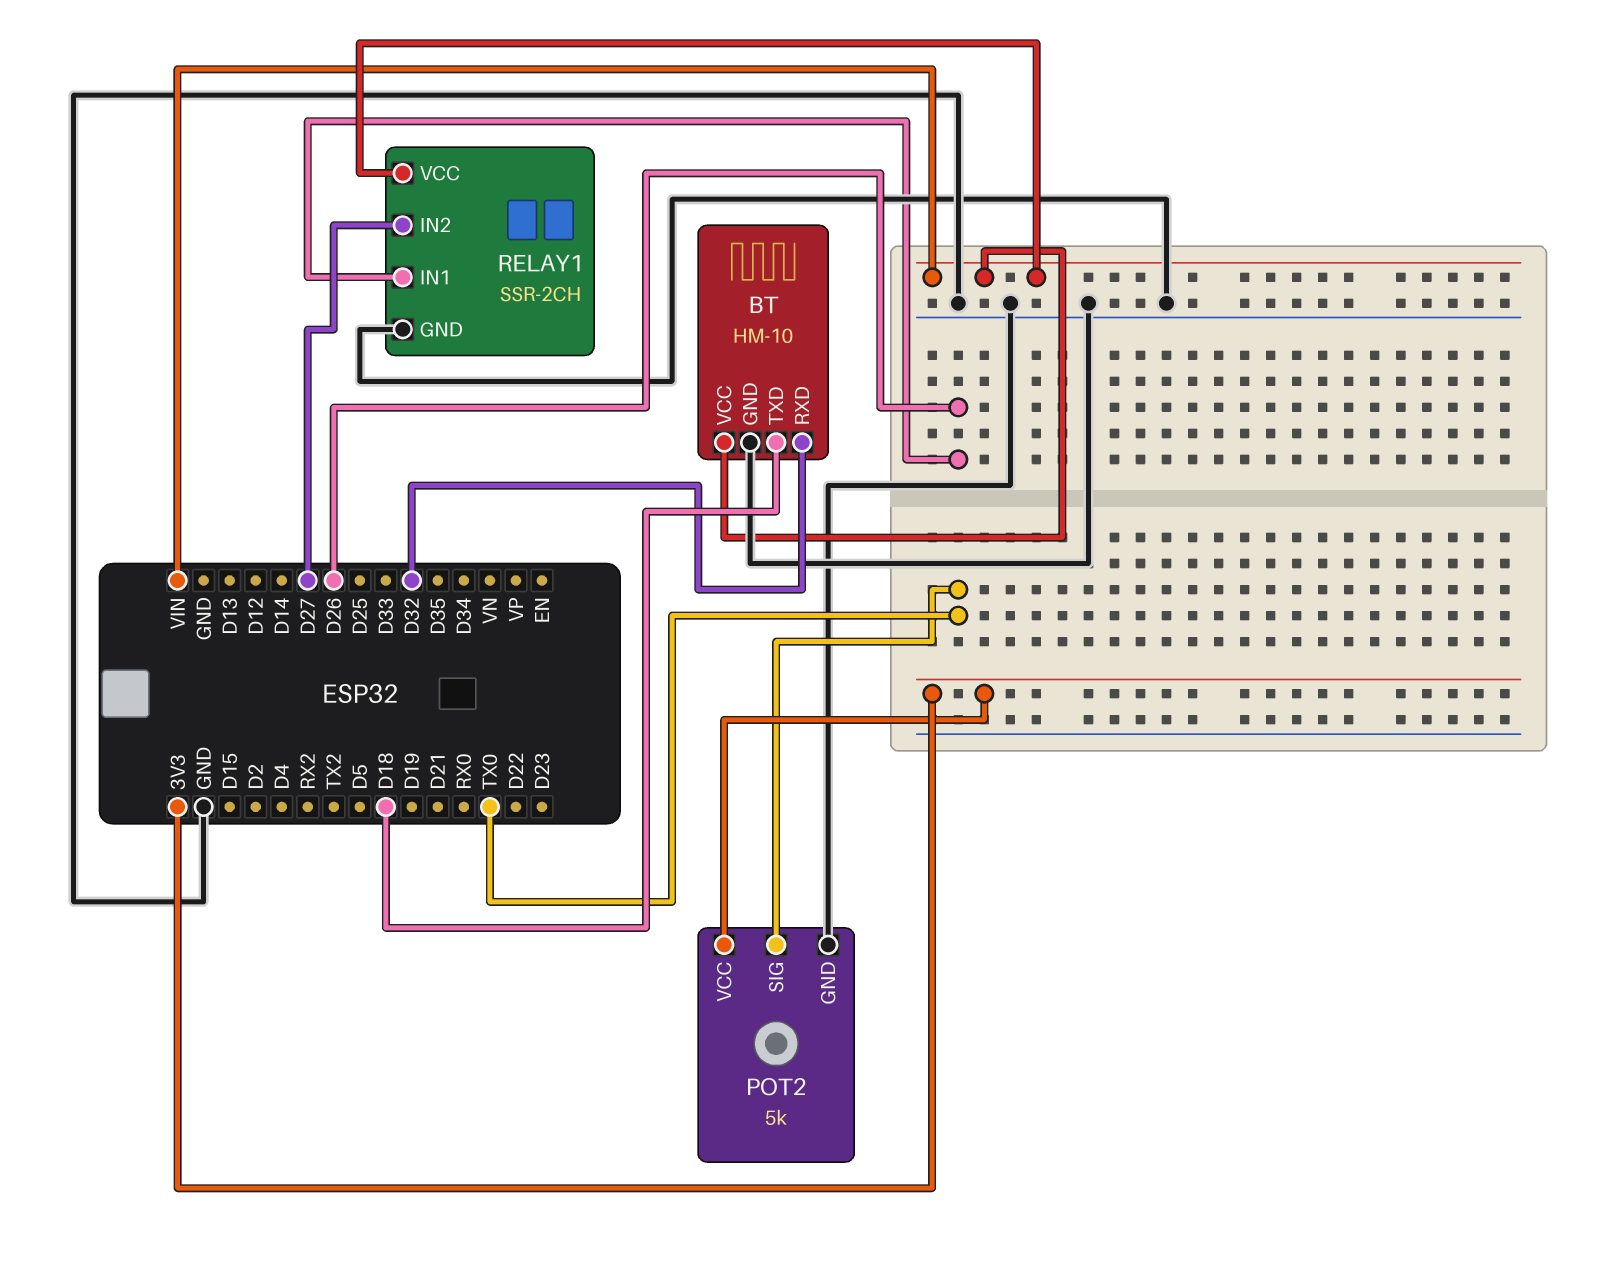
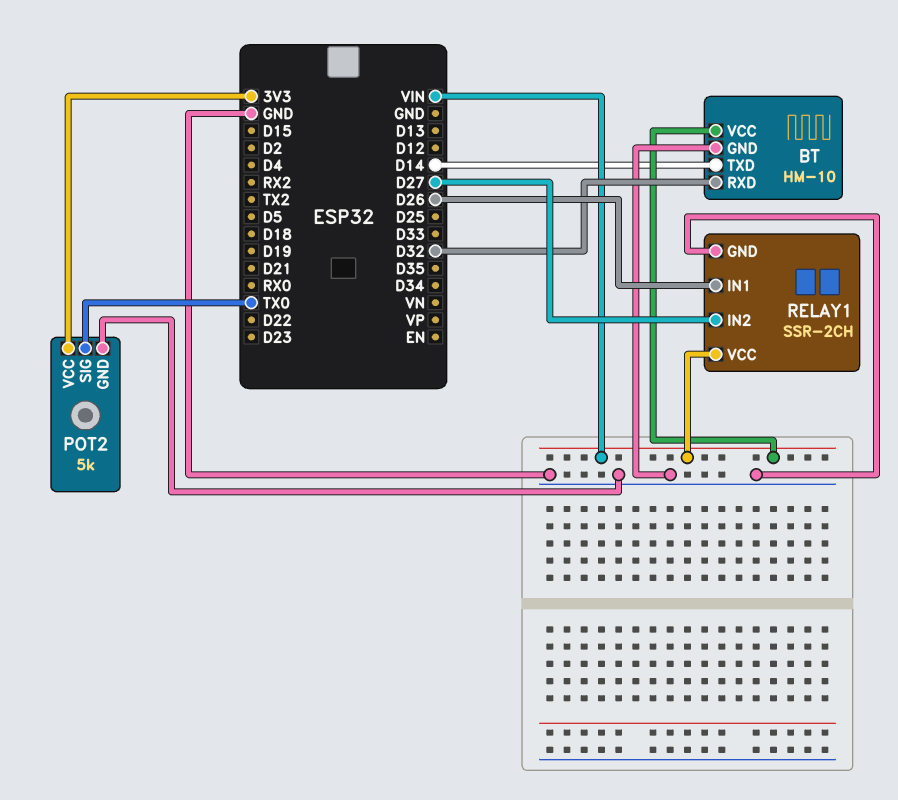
BT pin TXD: D18 -> D14

